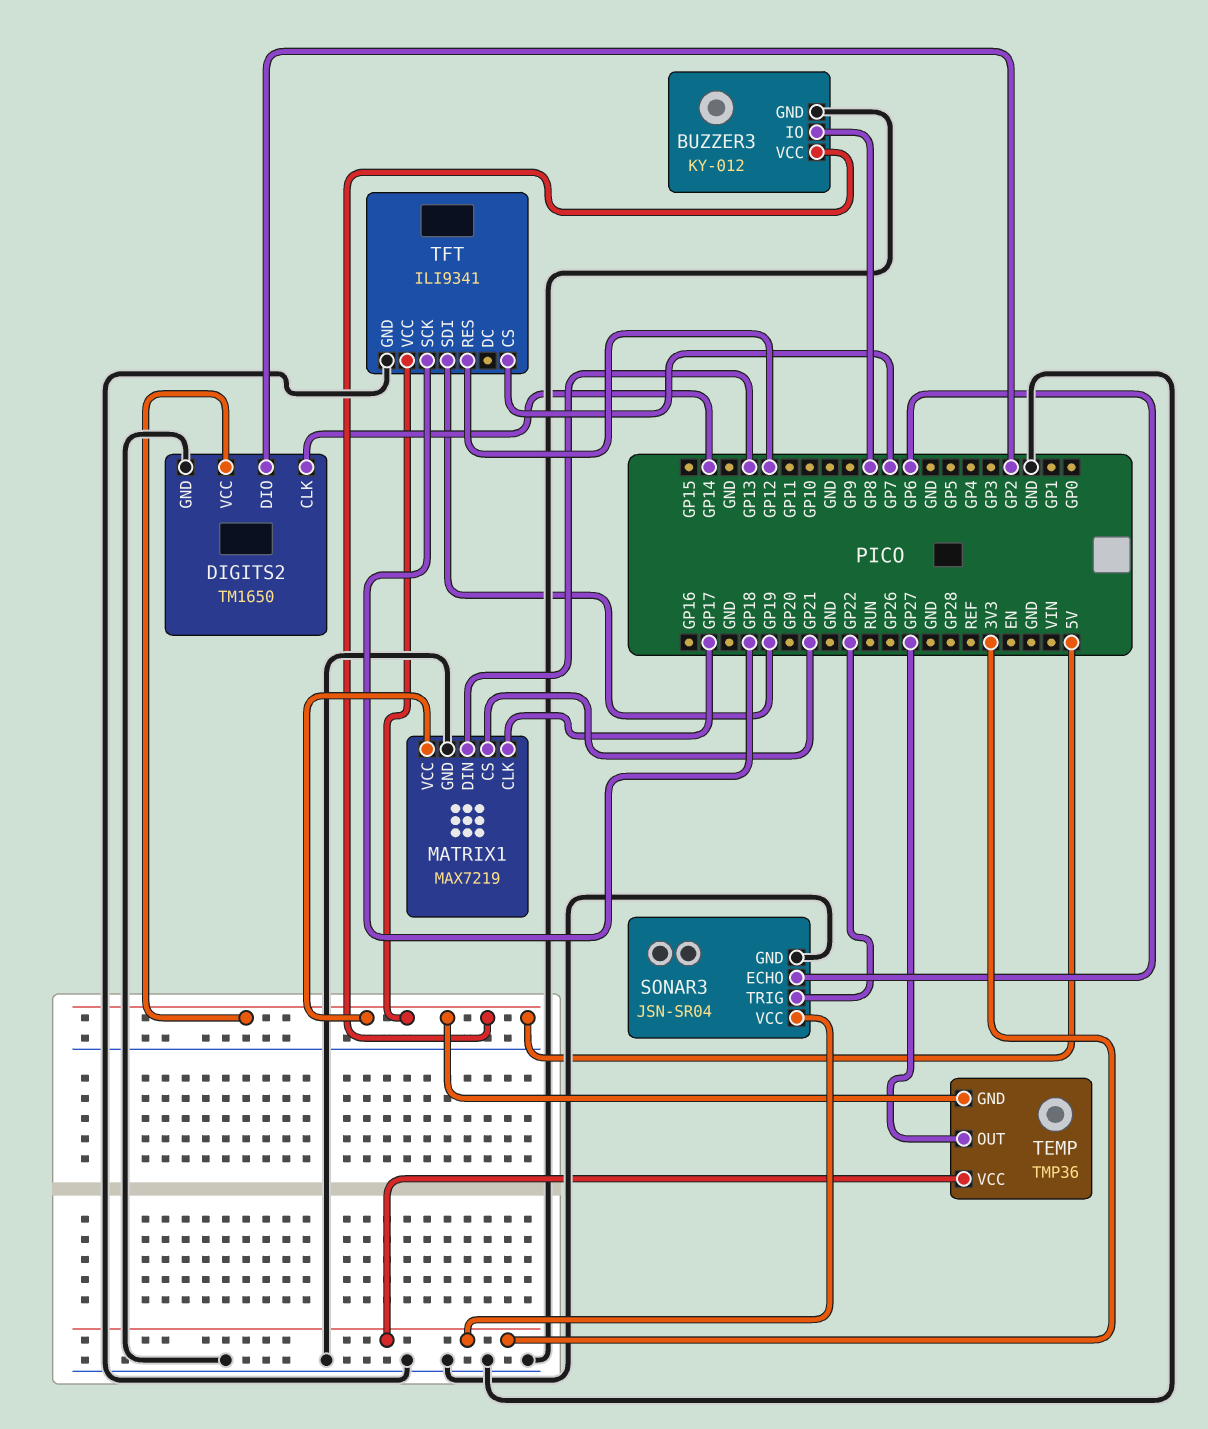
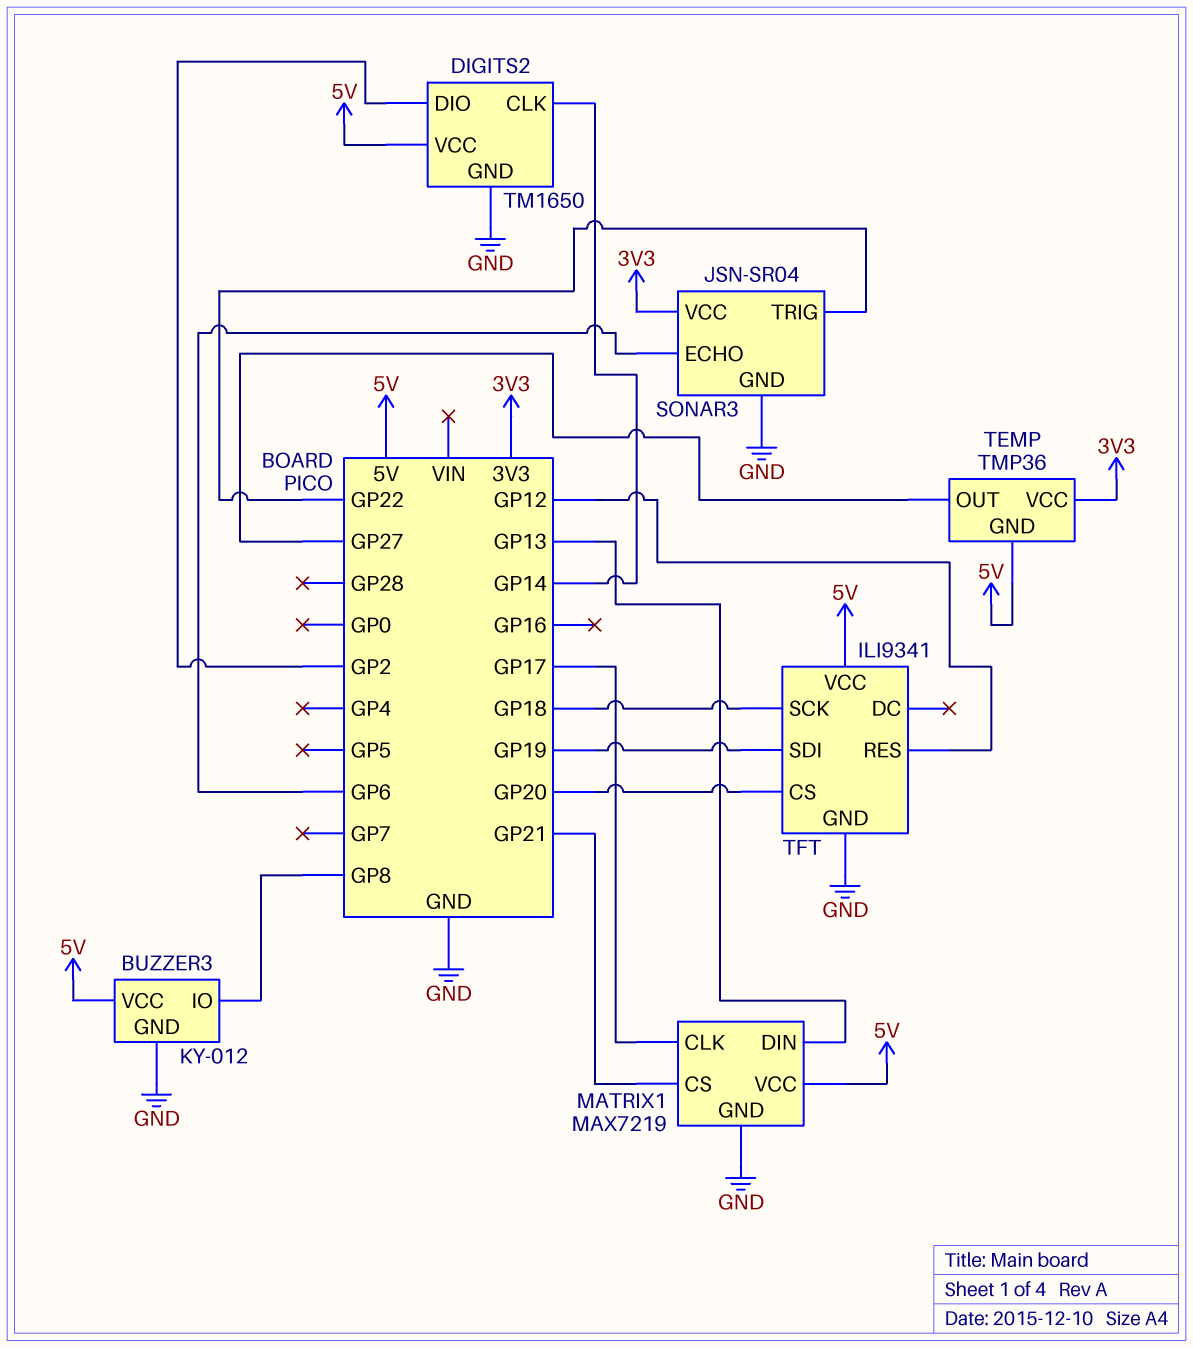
TFT pin CS: GP7 -> GP20

